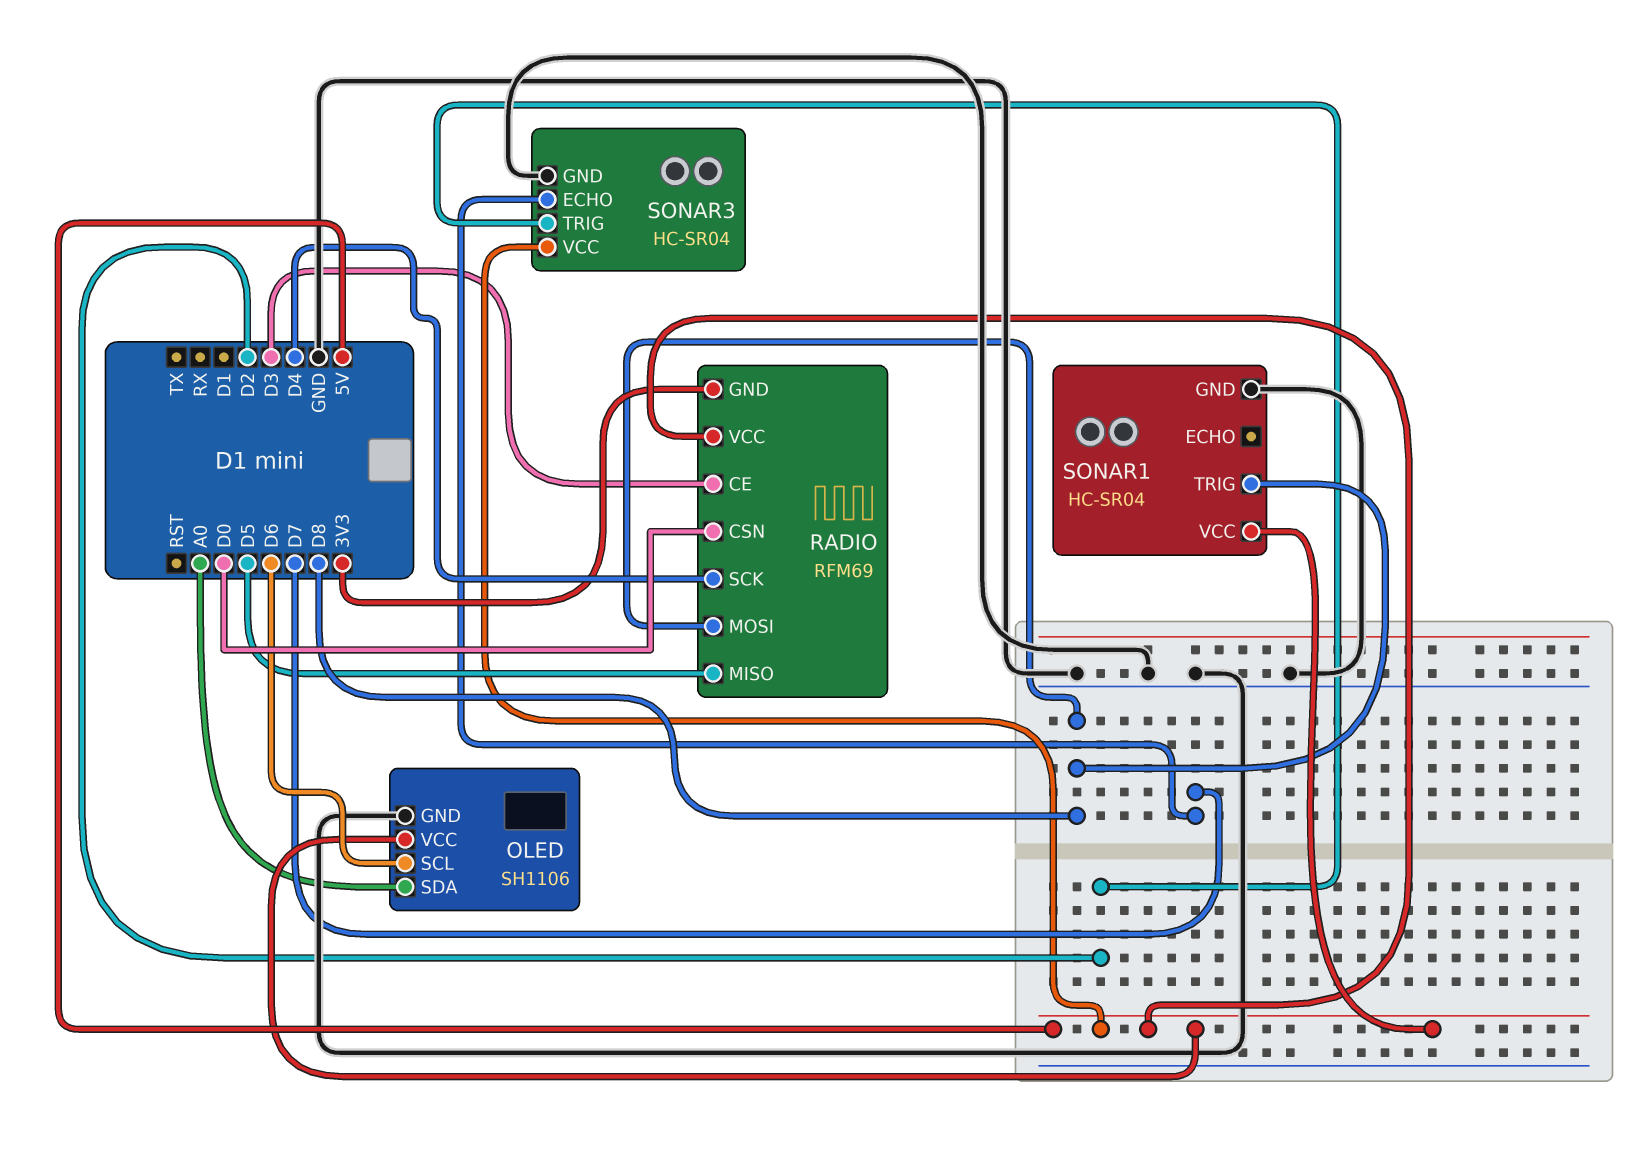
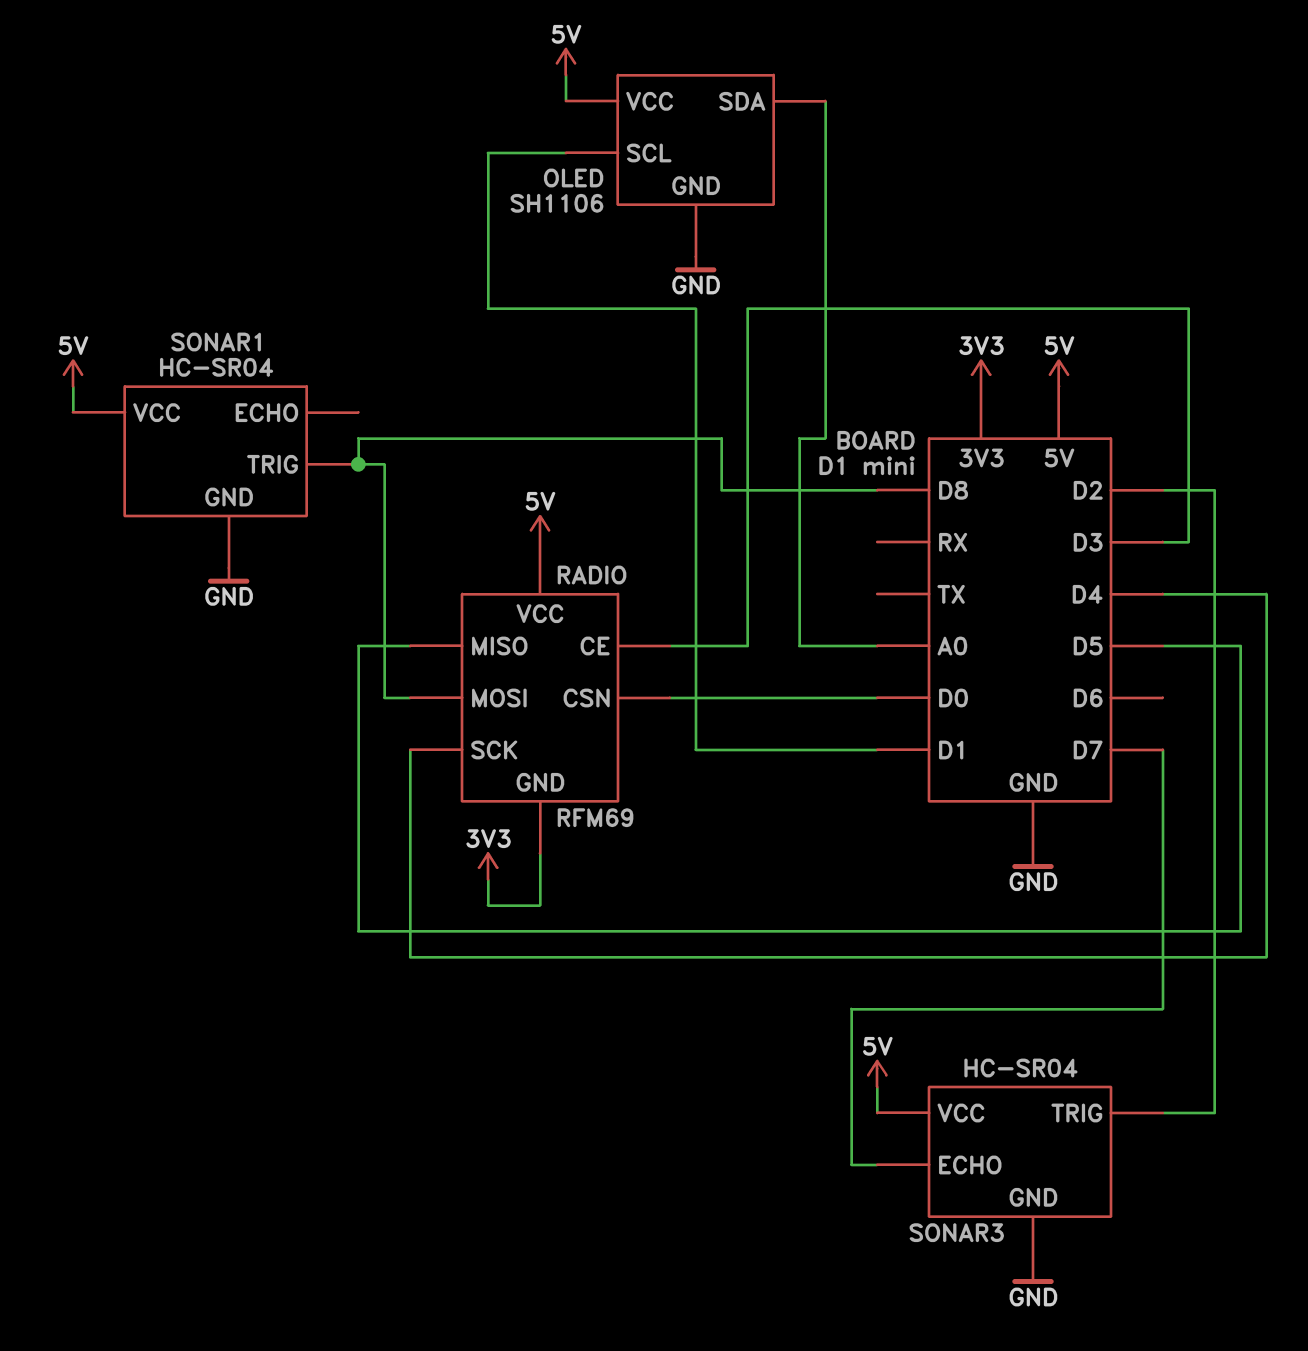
OLED pin SCL: D6 -> D1

